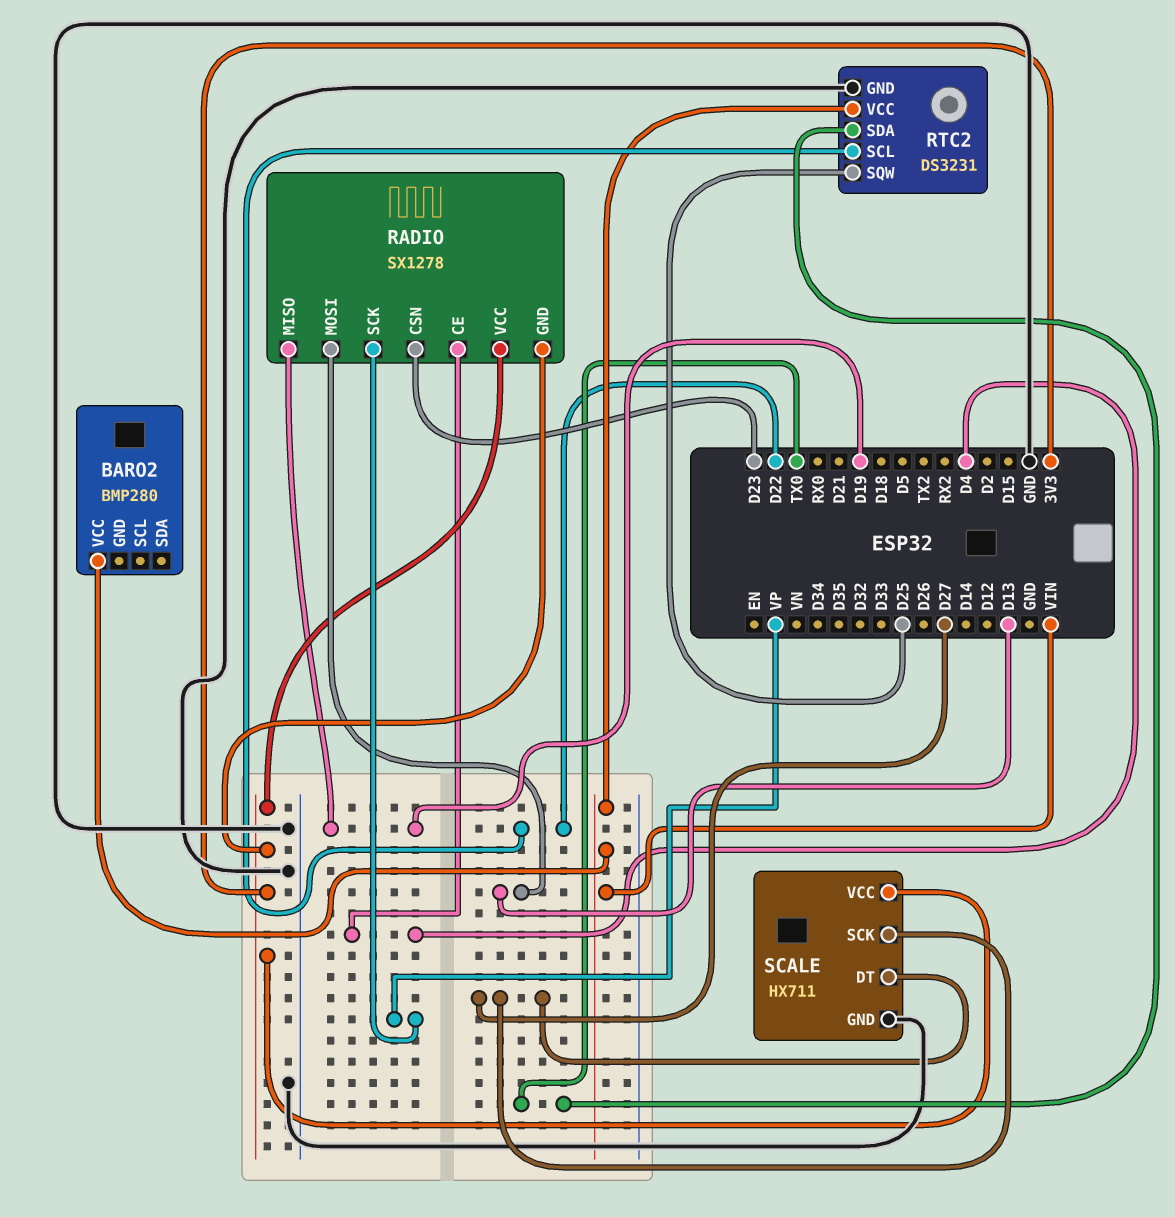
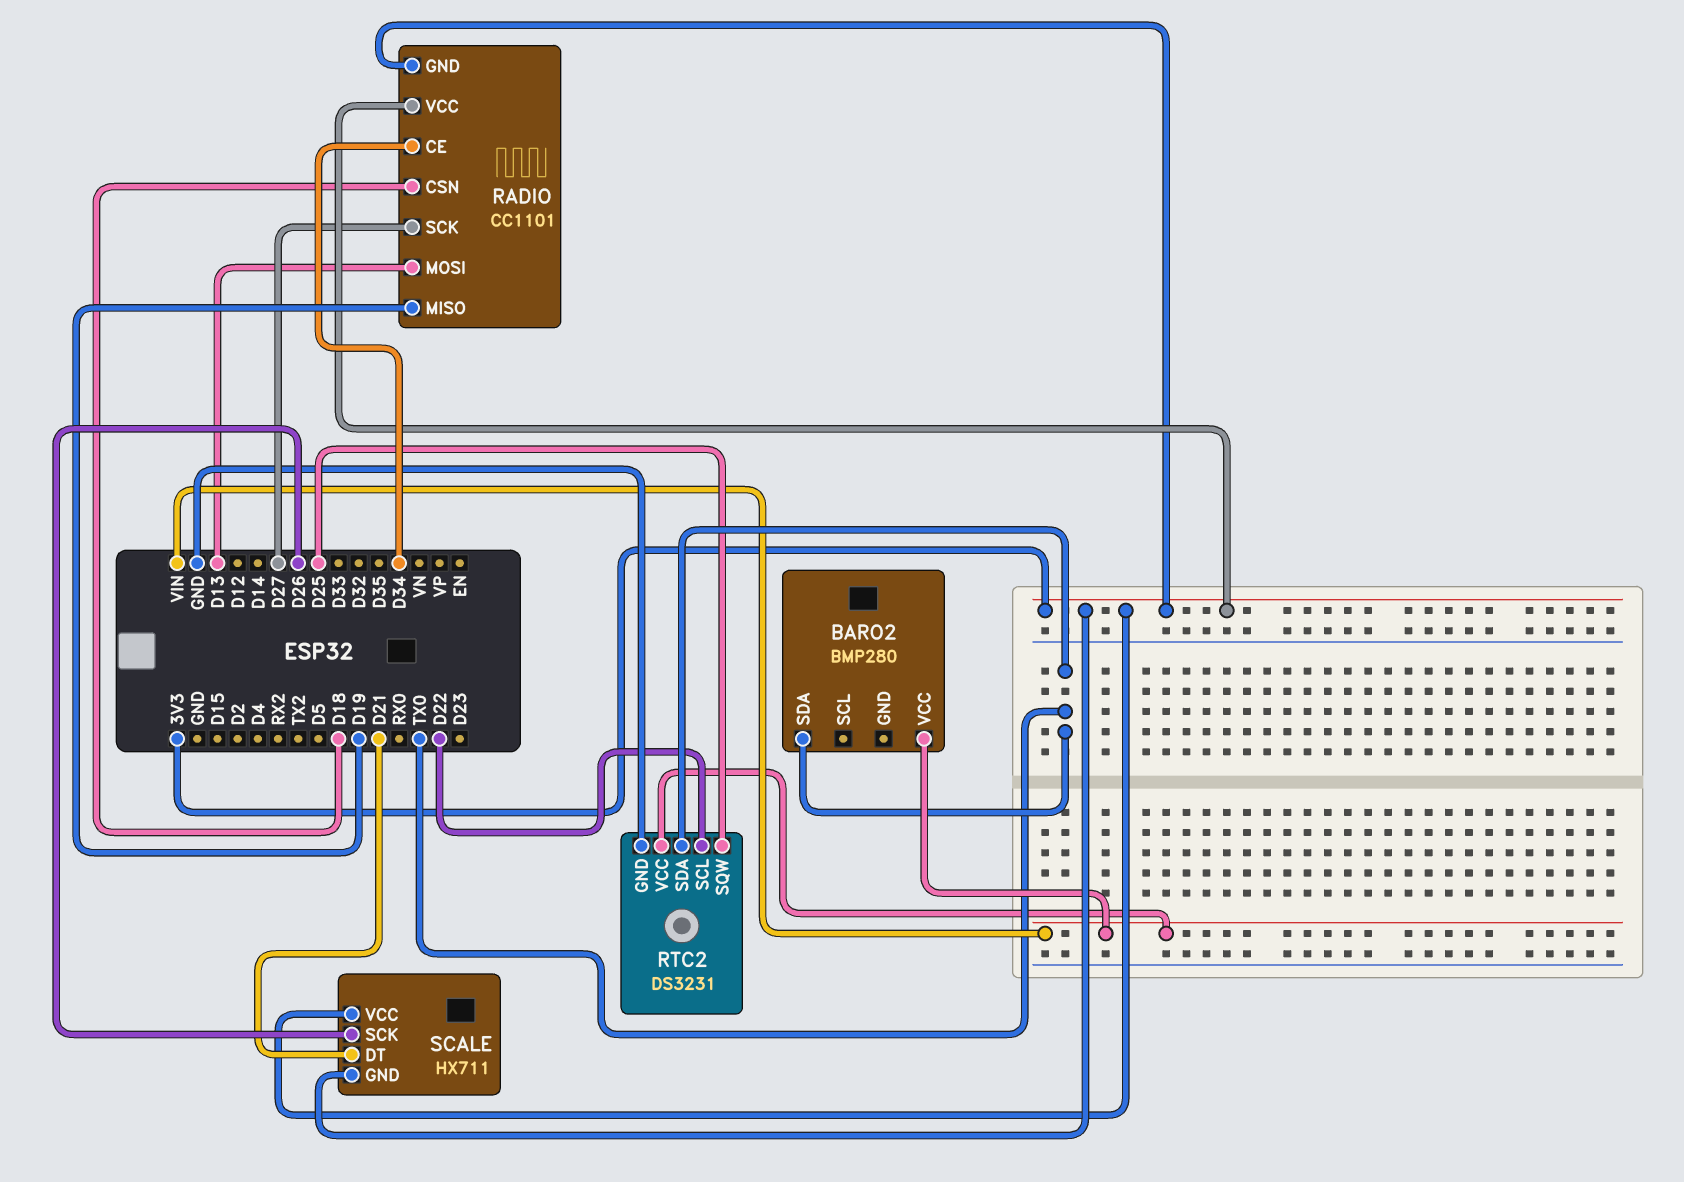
BARO2 pin SDA: none -> TX0
RADIO: SX1278 -> CC1101
RADIO pin CE: D4 -> D34
RADIO pin CSN: D23 -> D18
RADIO pin SCK: VP -> D27
SCALE pin DT: D27 -> D21
SCALE pin GND: GND -> 3V3
SCALE pin SCK: D27 -> D26

